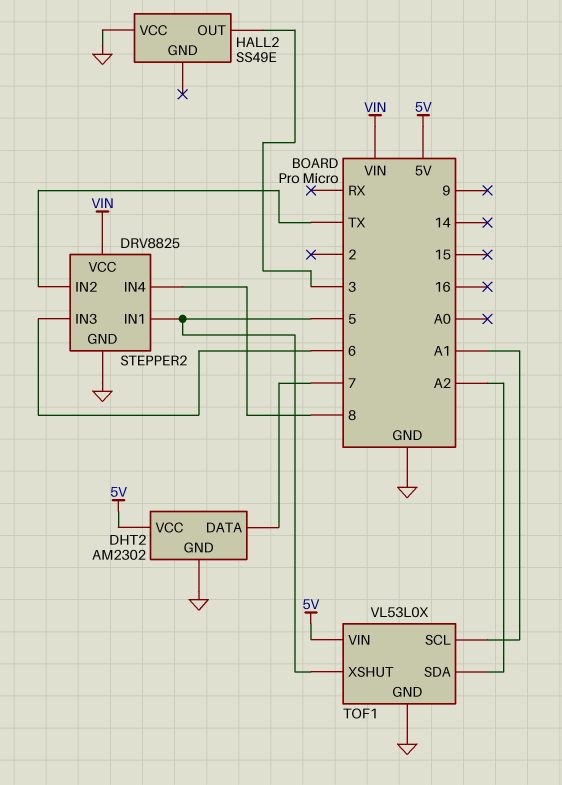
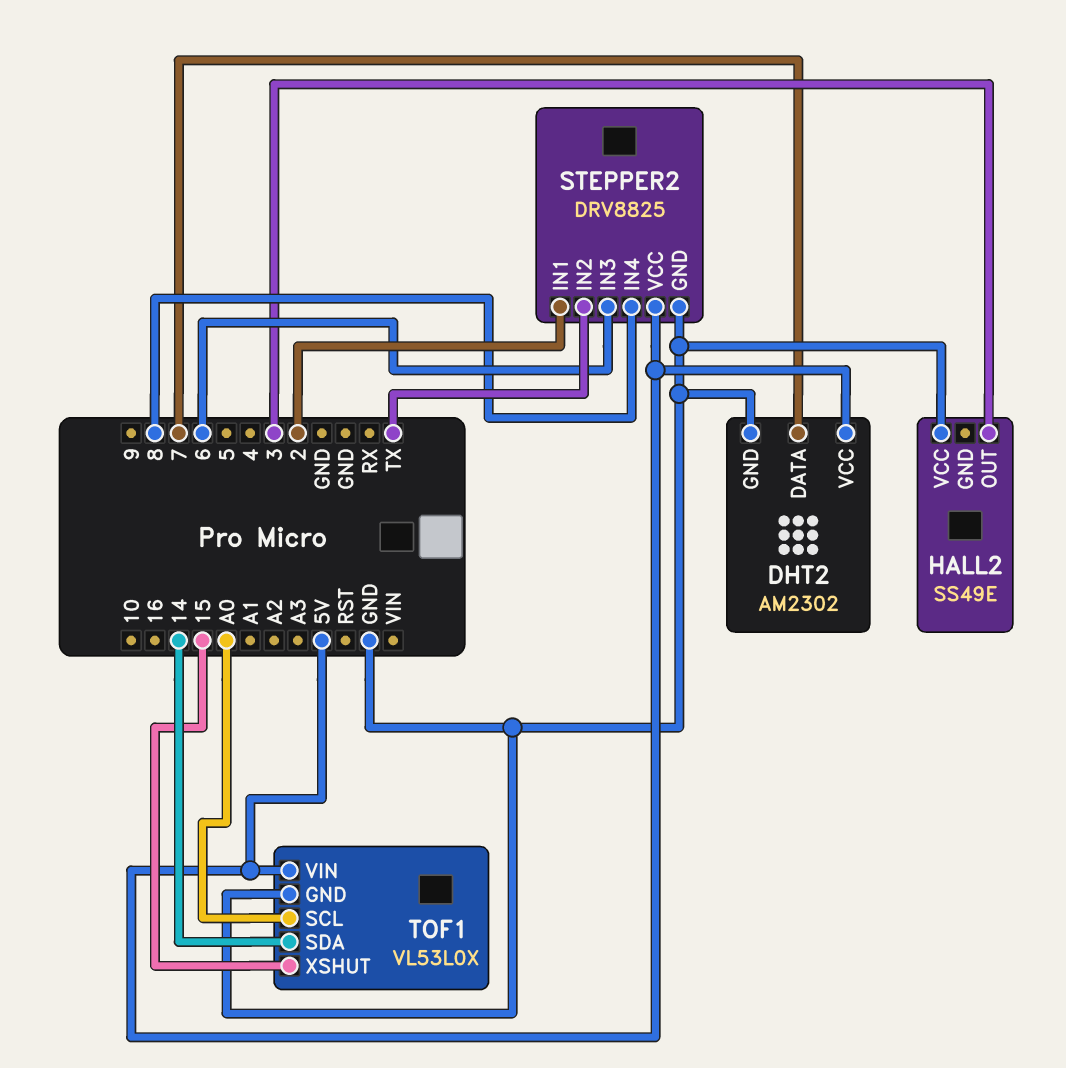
STEPPER2 pin IN1: 5 -> 2
STEPPER2 pin VCC: VIN -> 5V
TOF1 pin SCL: A1 -> A0
TOF1 pin SDA: A2 -> 14
TOF1 pin XSHUT: 5 -> 15

